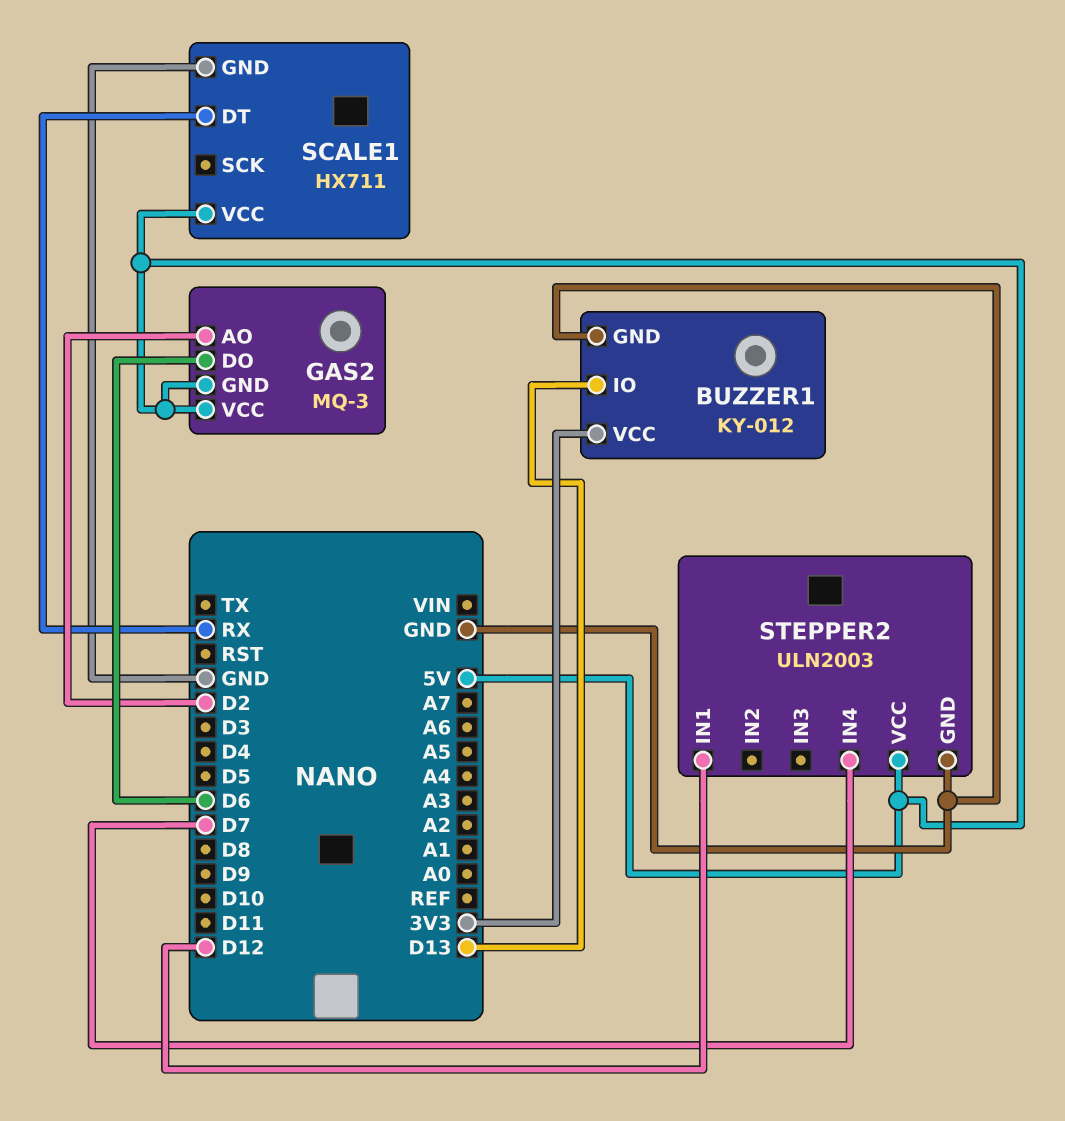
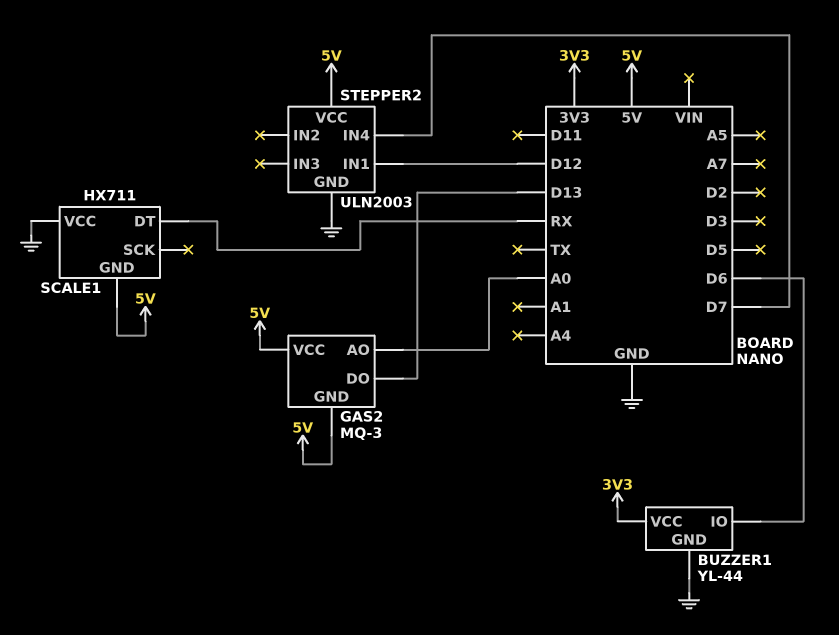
BUZZER1: KY-012 -> YL-44
BUZZER1 pin IO: D13 -> D6
GAS2 pin AO: D2 -> A0
GAS2 pin DO: D6 -> D13
SCALE1 pin GND: GND -> 5V
SCALE1 pin VCC: 5V -> GND

